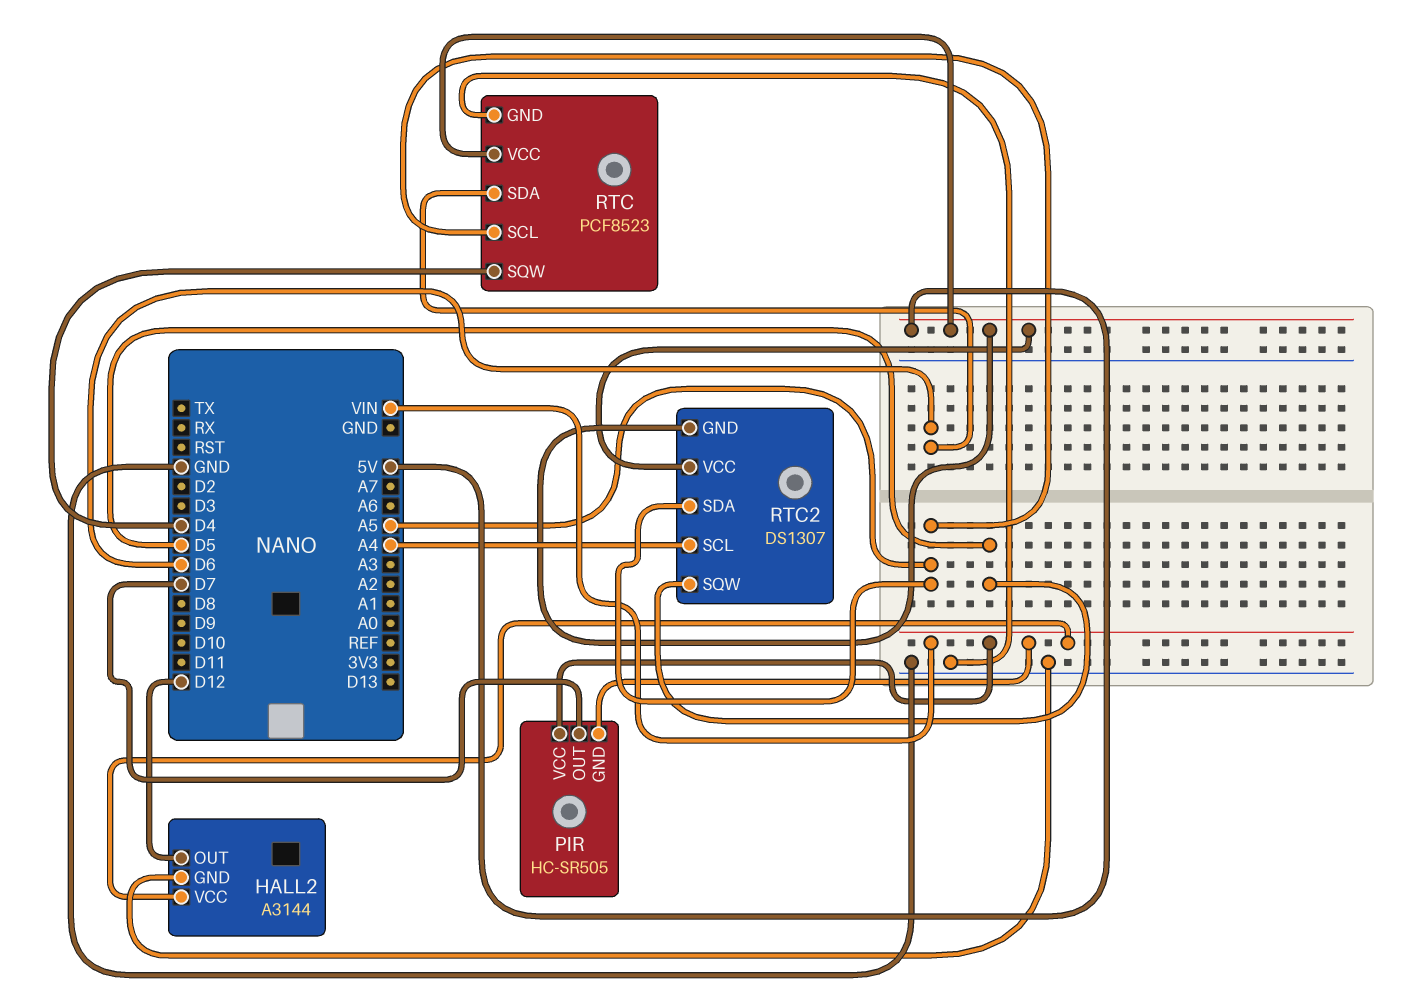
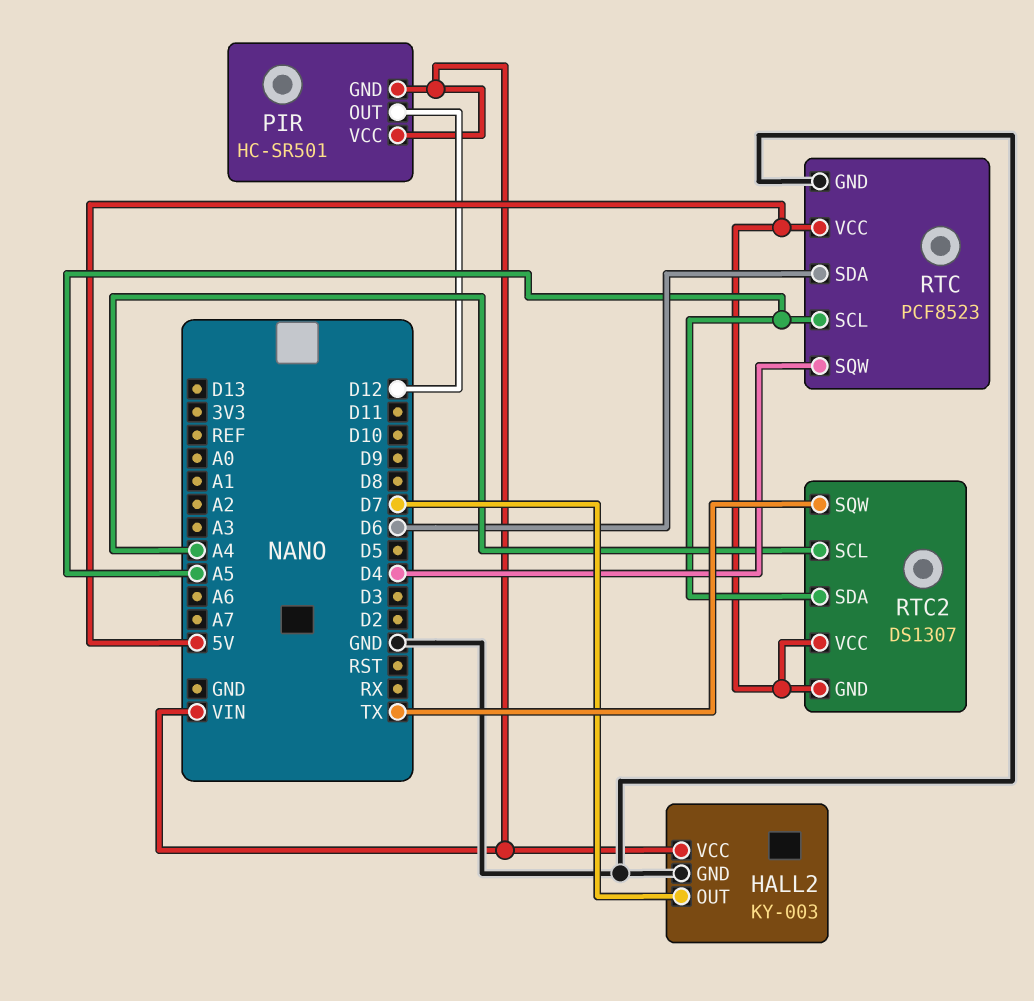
HALL2: A3144 -> KY-003
HALL2 pin OUT: D12 -> D7
PIR: HC-SR505 -> HC-SR501
PIR pin OUT: D7 -> D12
RTC2 pin SQW: D5 -> TX

